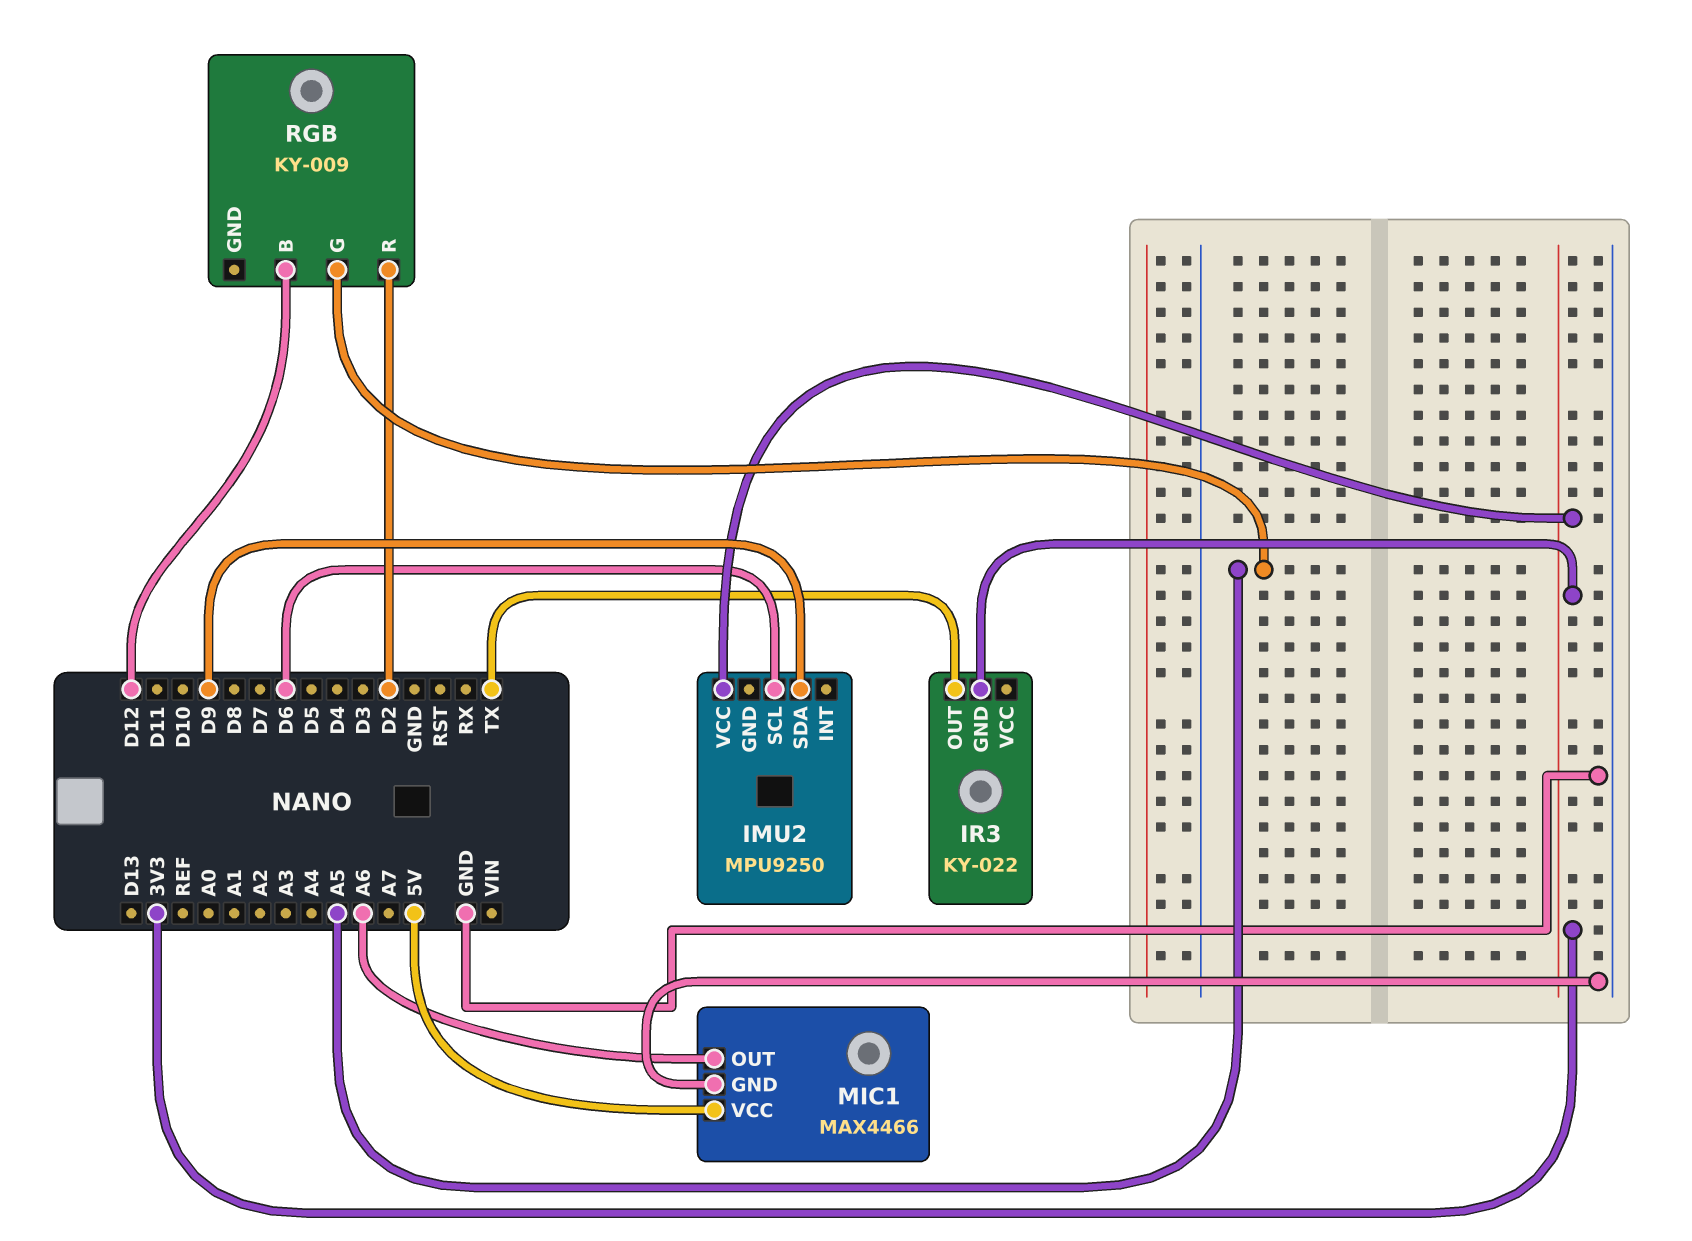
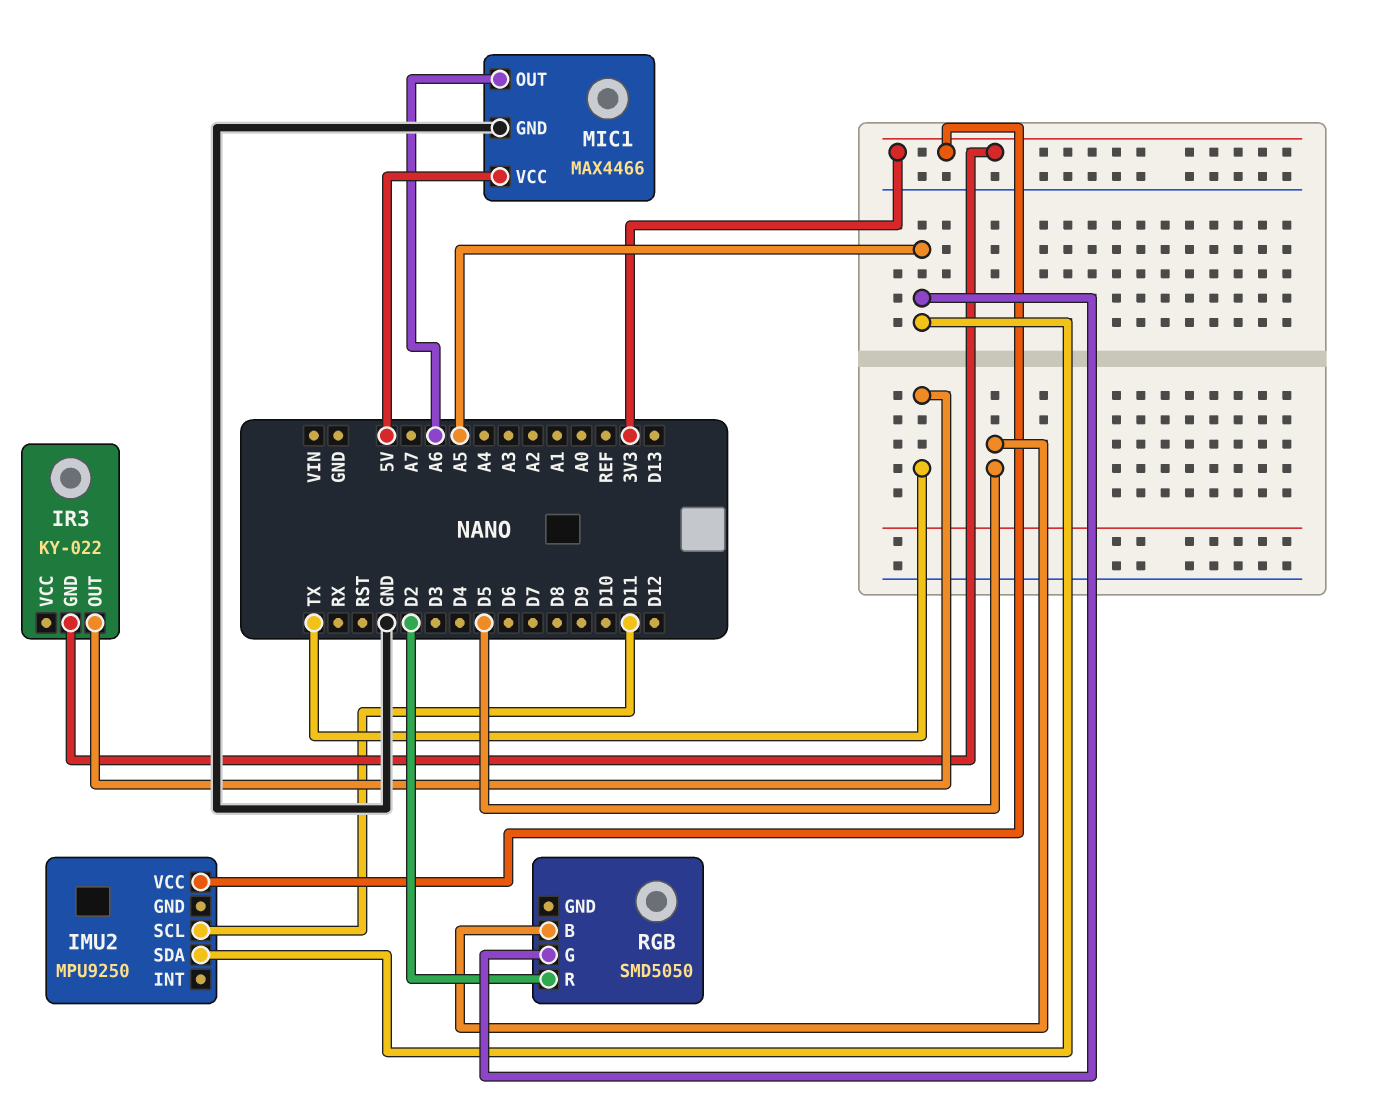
IMU2 pin SCL: D6 -> D11
IMU2 pin SDA: D9 -> A5
RGB: KY-009 -> SMD5050
RGB pin B: D12 -> D5

